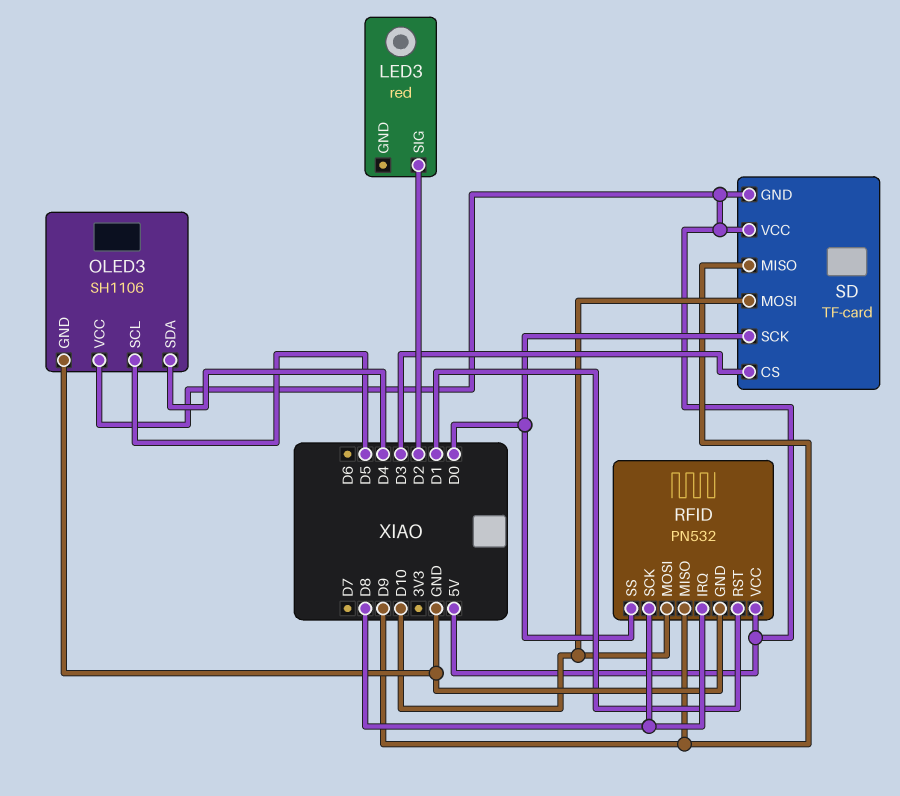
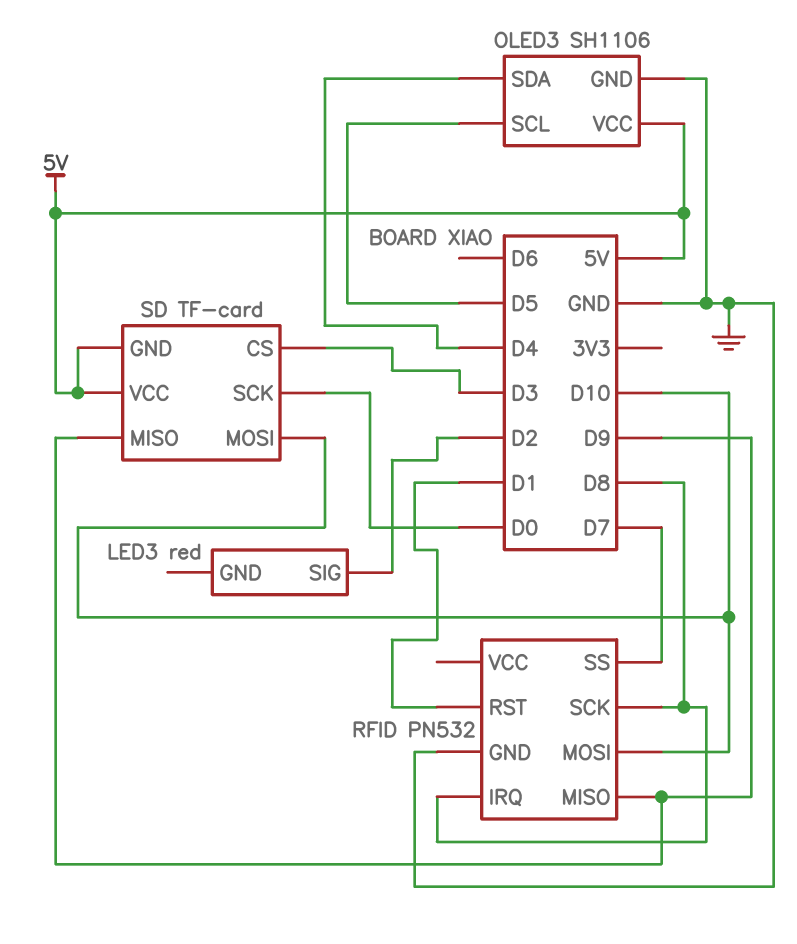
RFID pin SS: D0 -> D7
RFID pin VCC: 5V -> none

